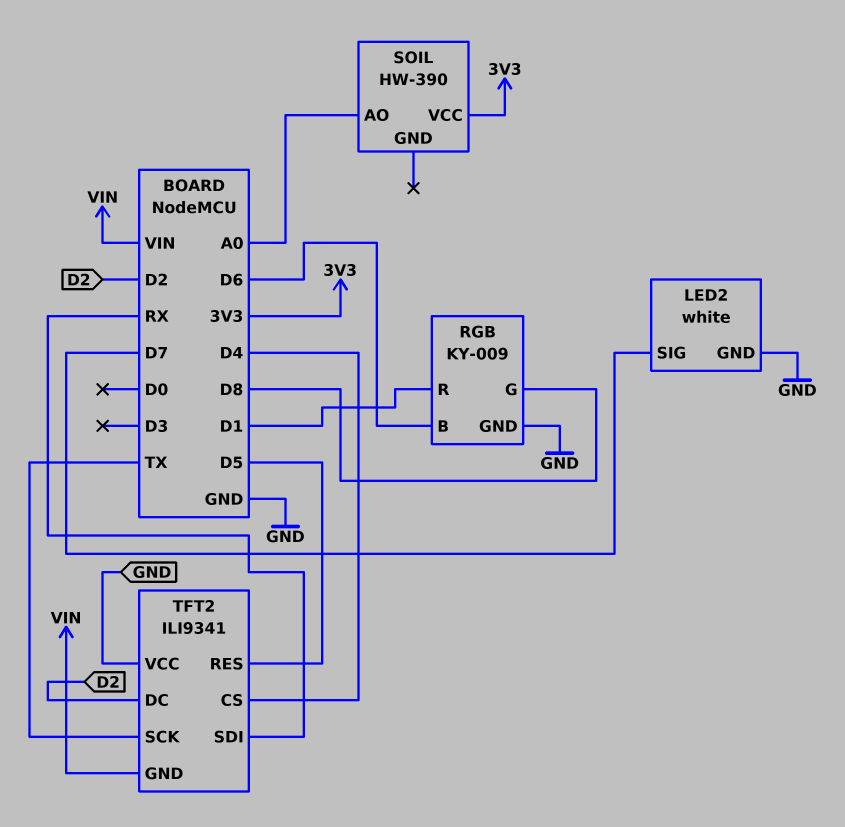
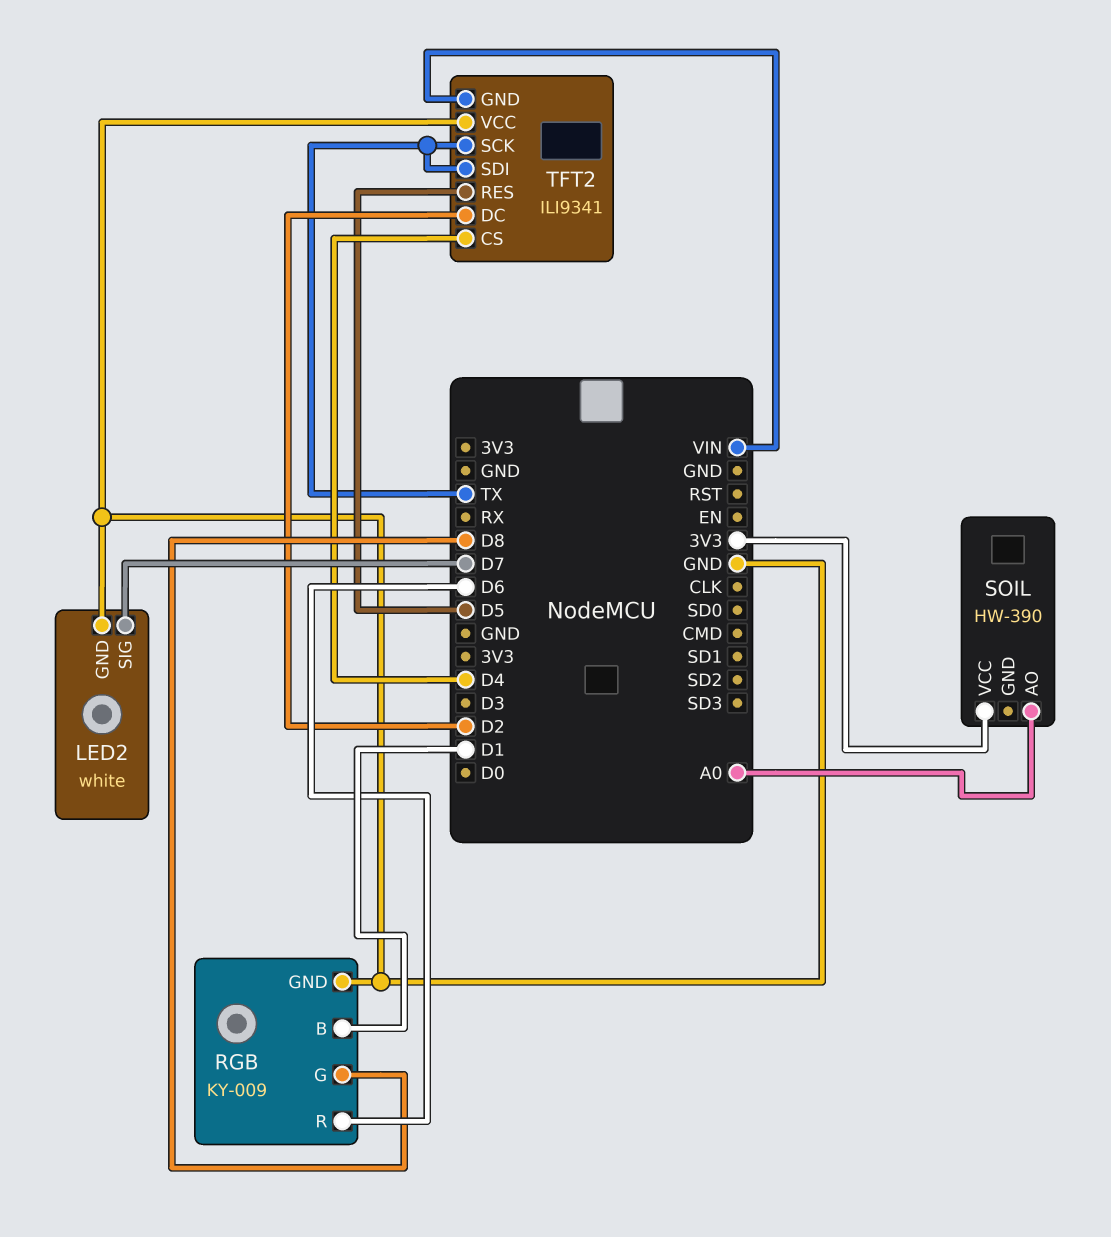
RGB pin B: D6 -> D1
RGB pin R: D1 -> D6
TFT2 pin SDI: RX -> TX

